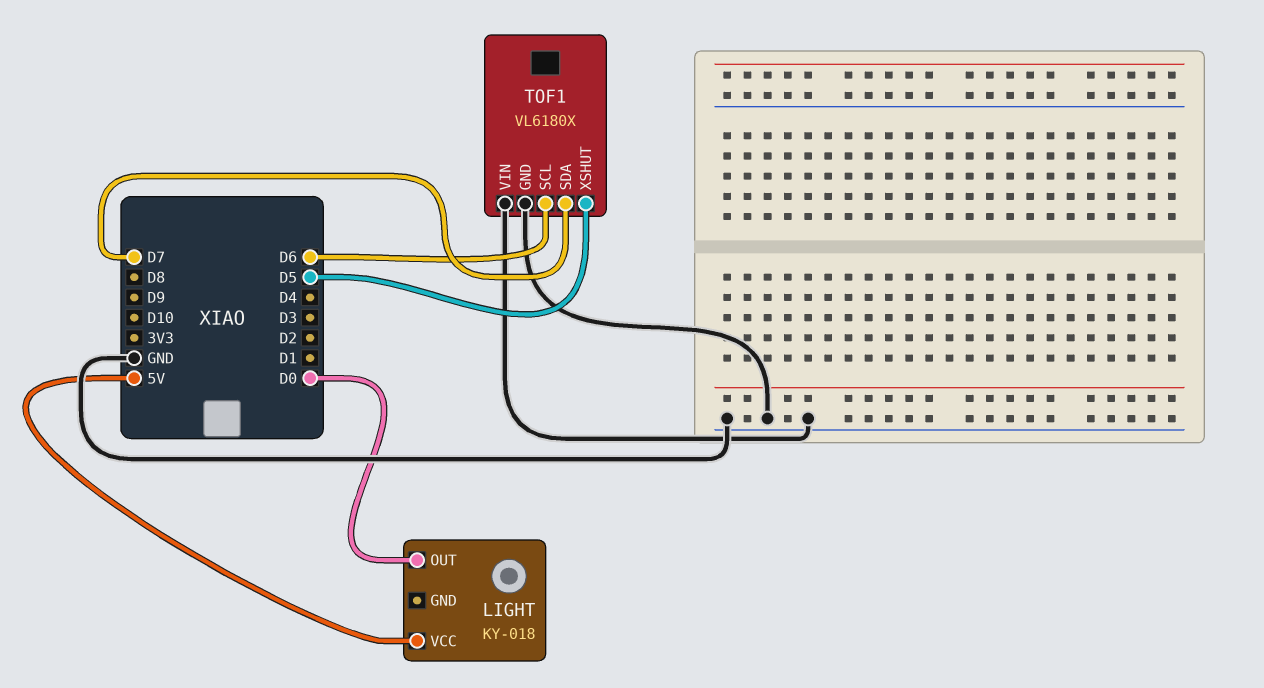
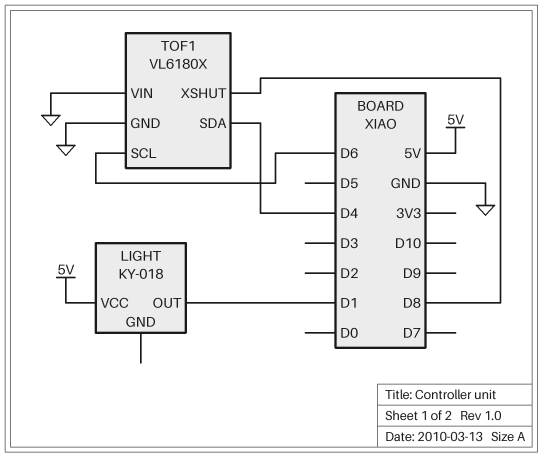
LIGHT pin OUT: D0 -> D1
TOF1 pin SDA: D7 -> D4
TOF1 pin XSHUT: D5 -> D8

